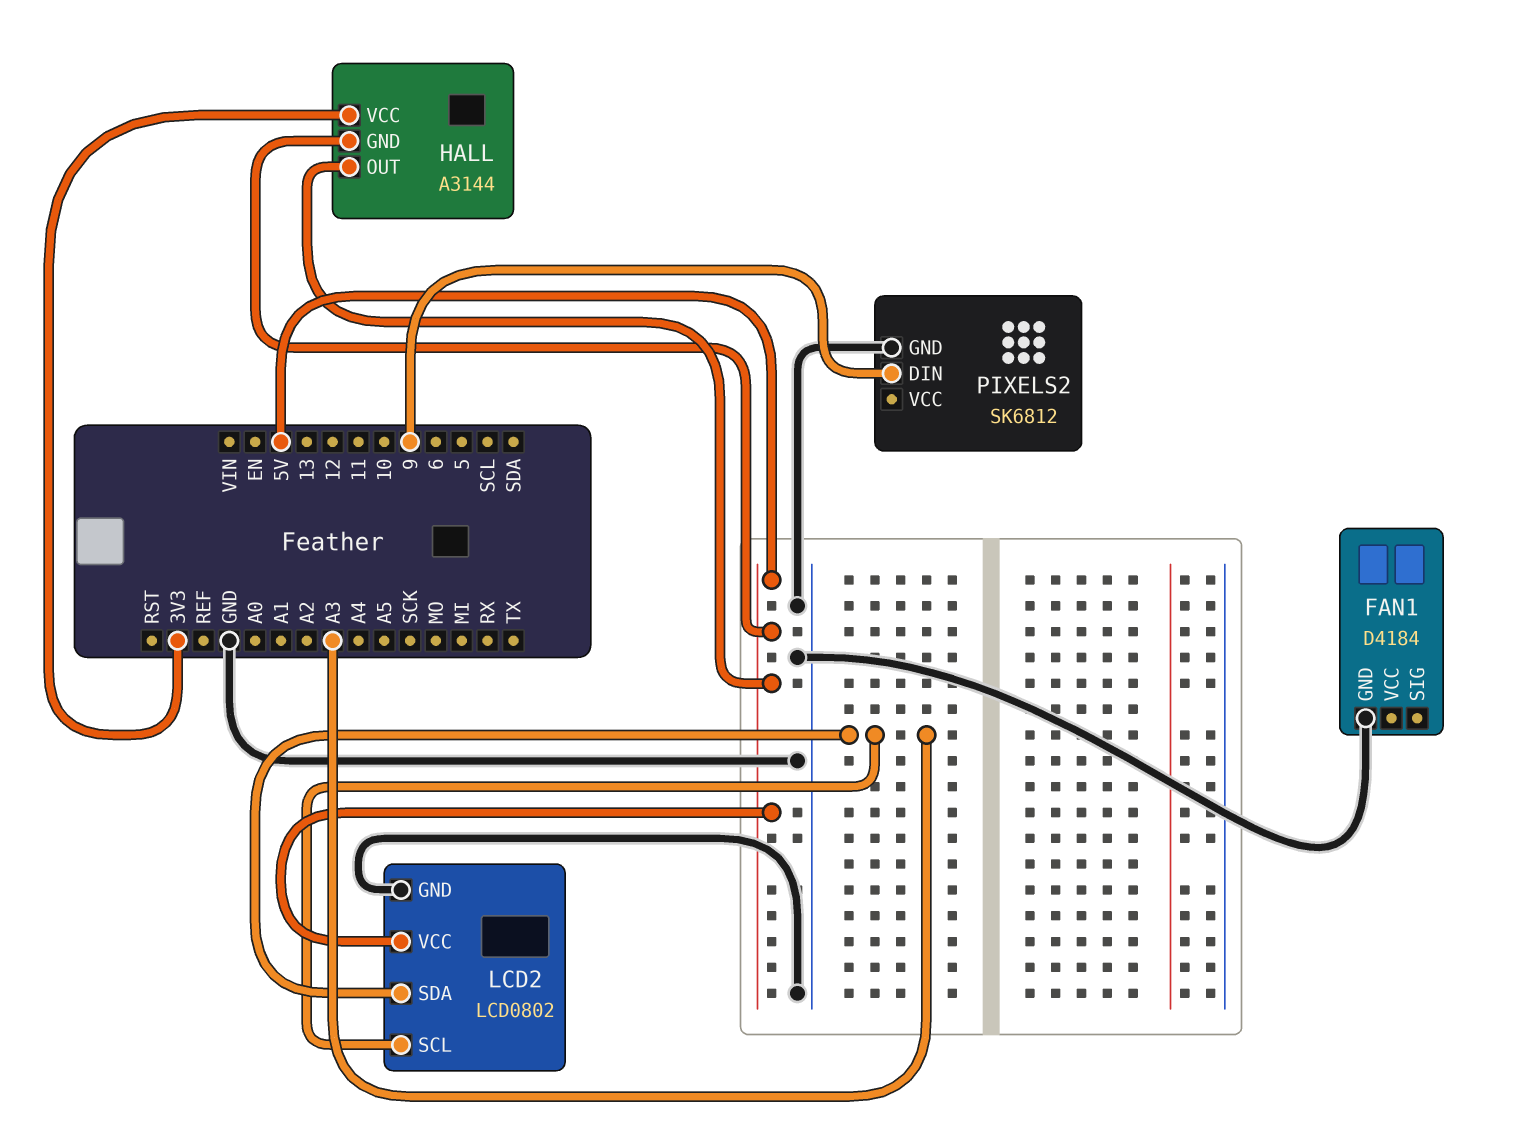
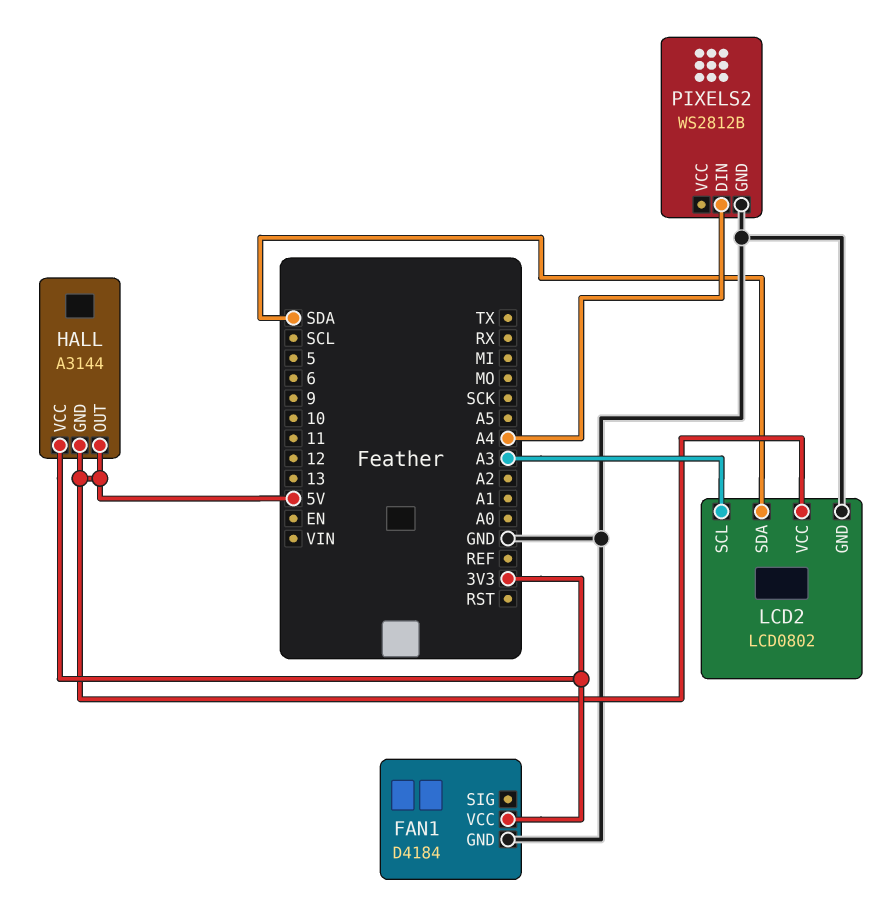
FAN1 pin VCC: none -> 3V3
LCD2 pin SDA: A3 -> SDA
PIXELS2: SK6812 -> WS2812B
PIXELS2 pin DIN: 9 -> A4

